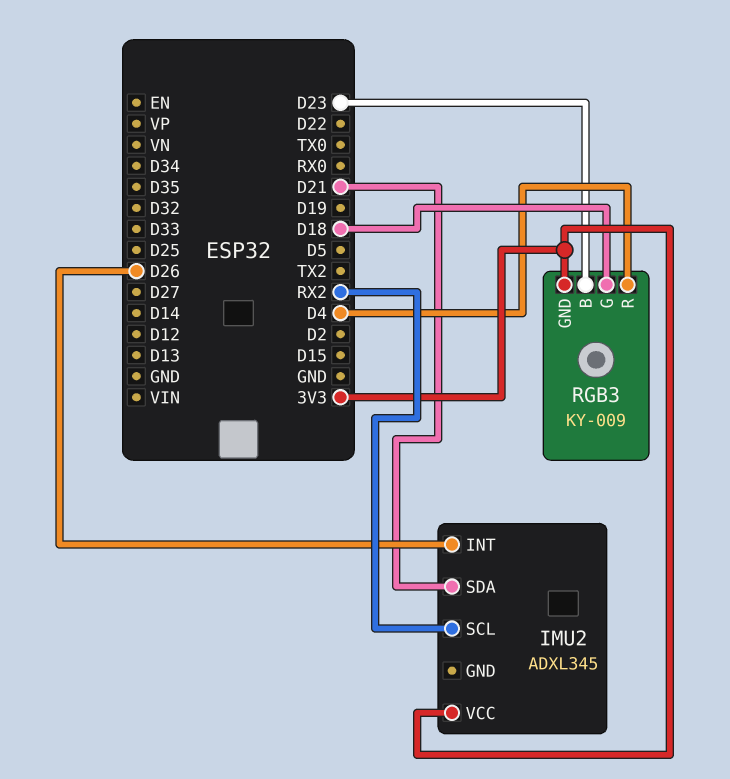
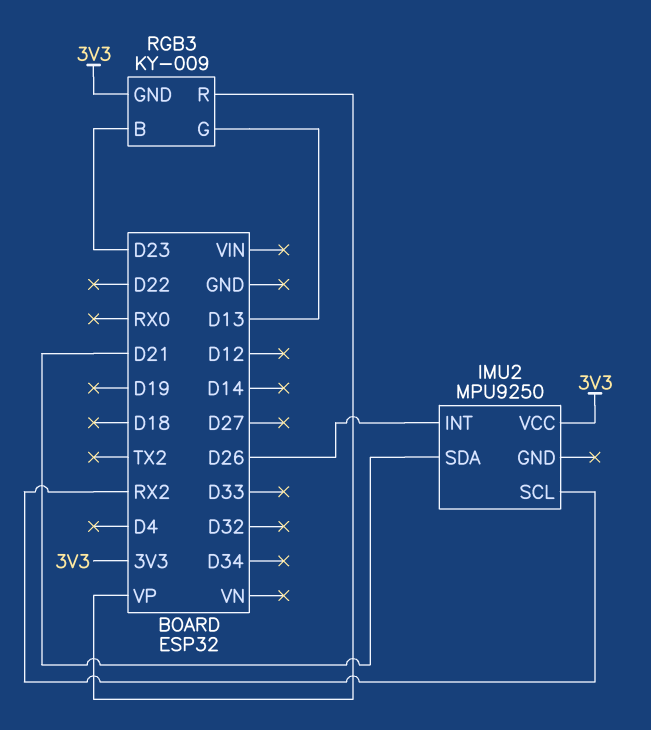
IMU2: ADXL345 -> MPU9250
RGB3 pin G: D18 -> D13
RGB3 pin R: D4 -> VP

